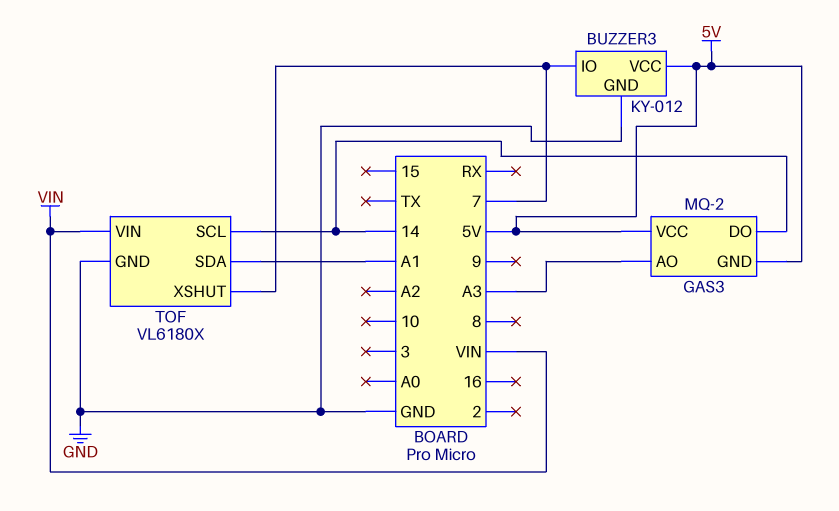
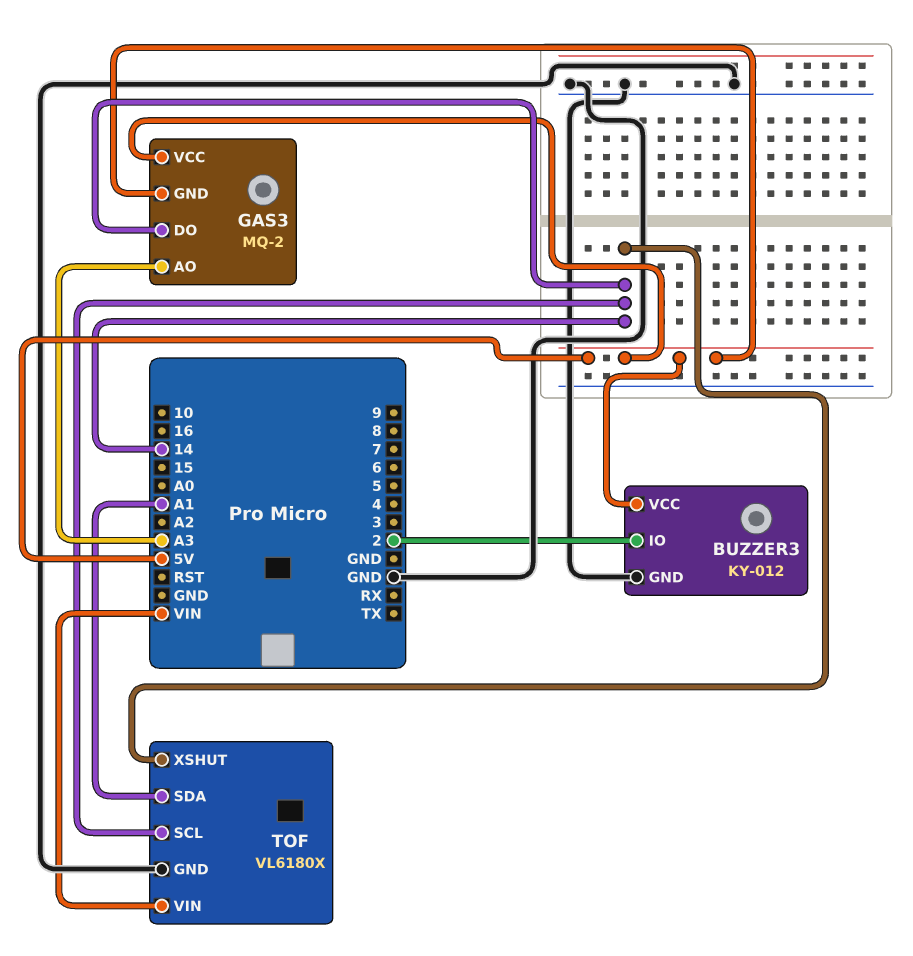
BUZZER3 pin IO: 7 -> 2
TOF pin XSHUT: 7 -> 14

